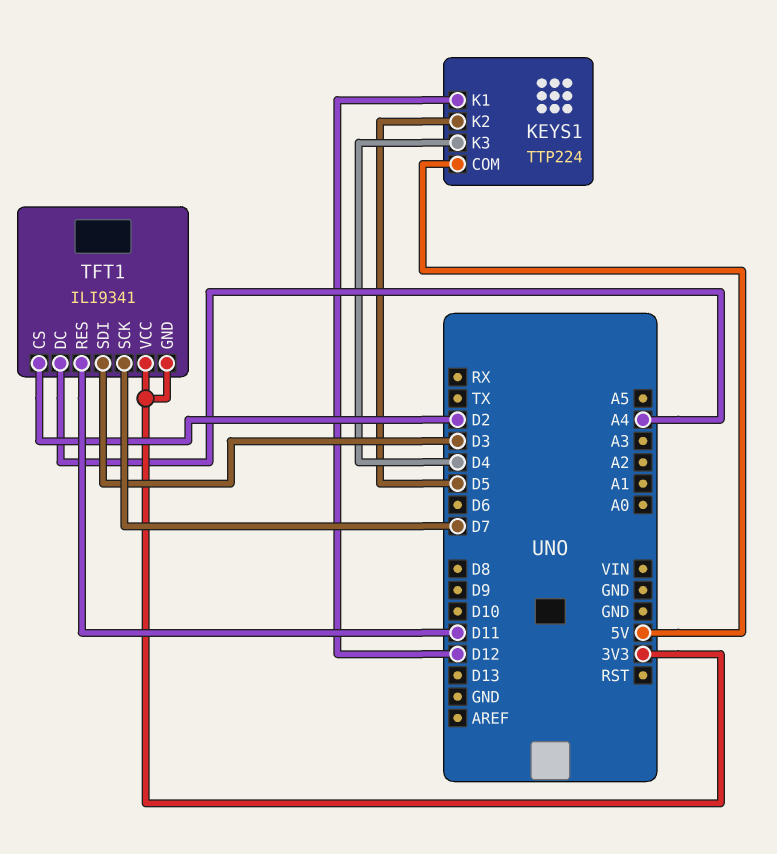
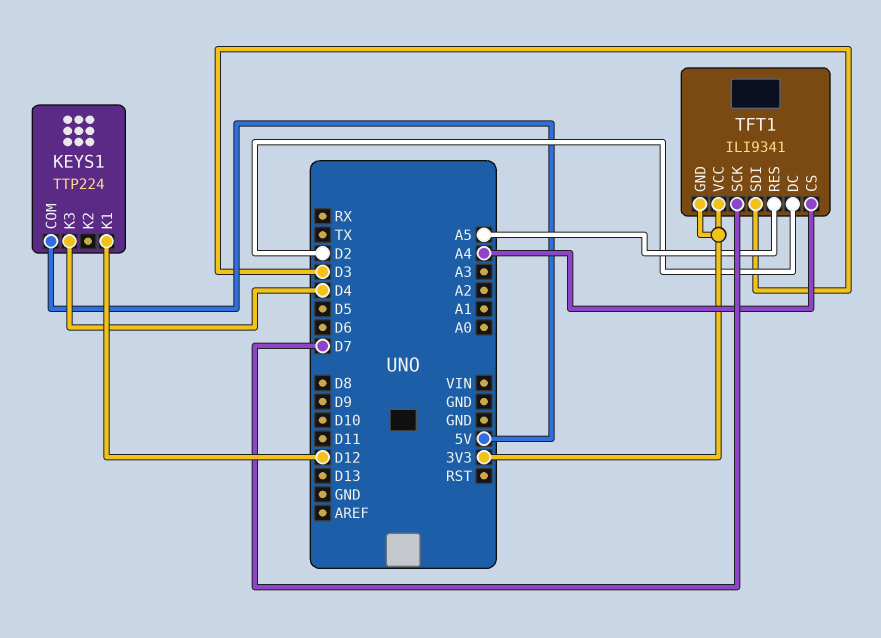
KEYS1 pin K2: D5 -> none
TFT1 pin CS: D2 -> A4
TFT1 pin DC: A4 -> D2
TFT1 pin RES: D11 -> A5

